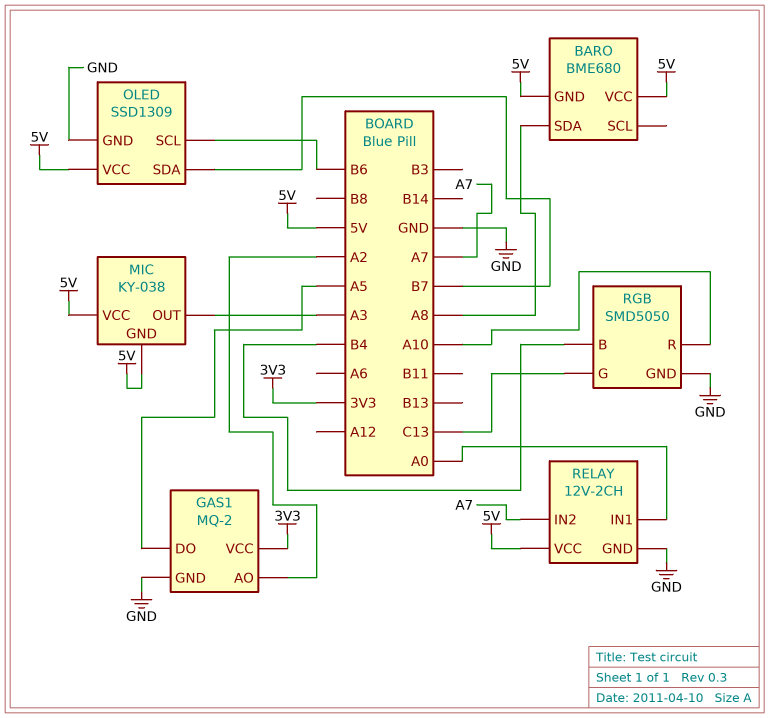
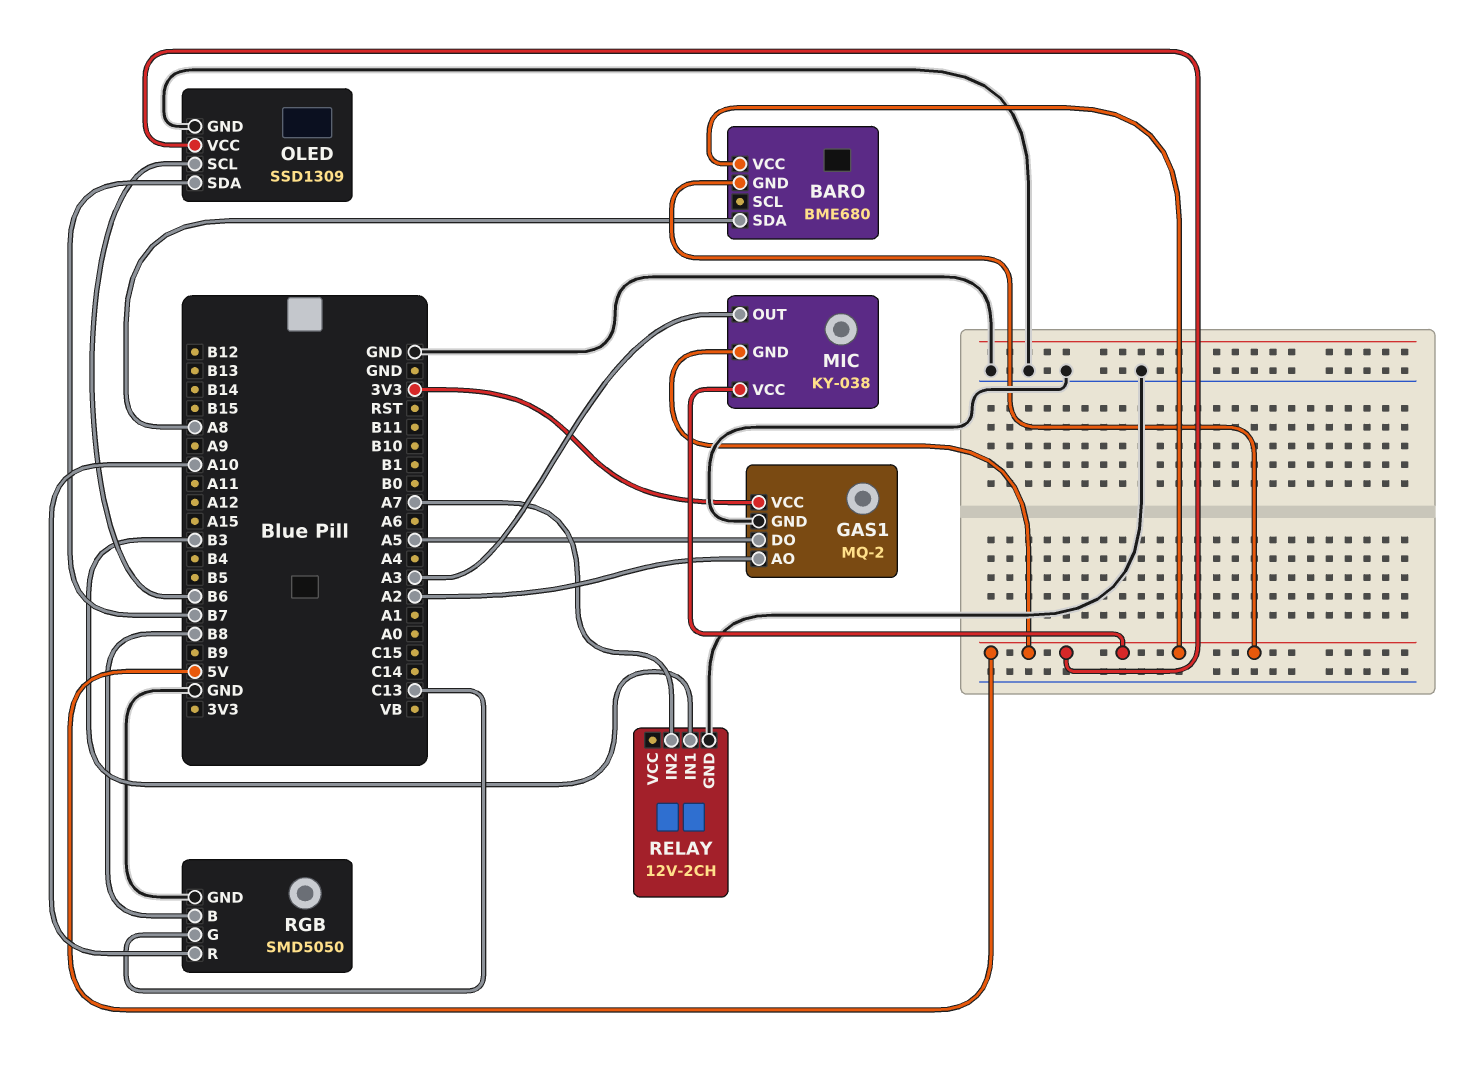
RELAY pin IN1: A0 -> B3
RELAY pin VCC: 5V -> none
RGB pin B: B4 -> B8

